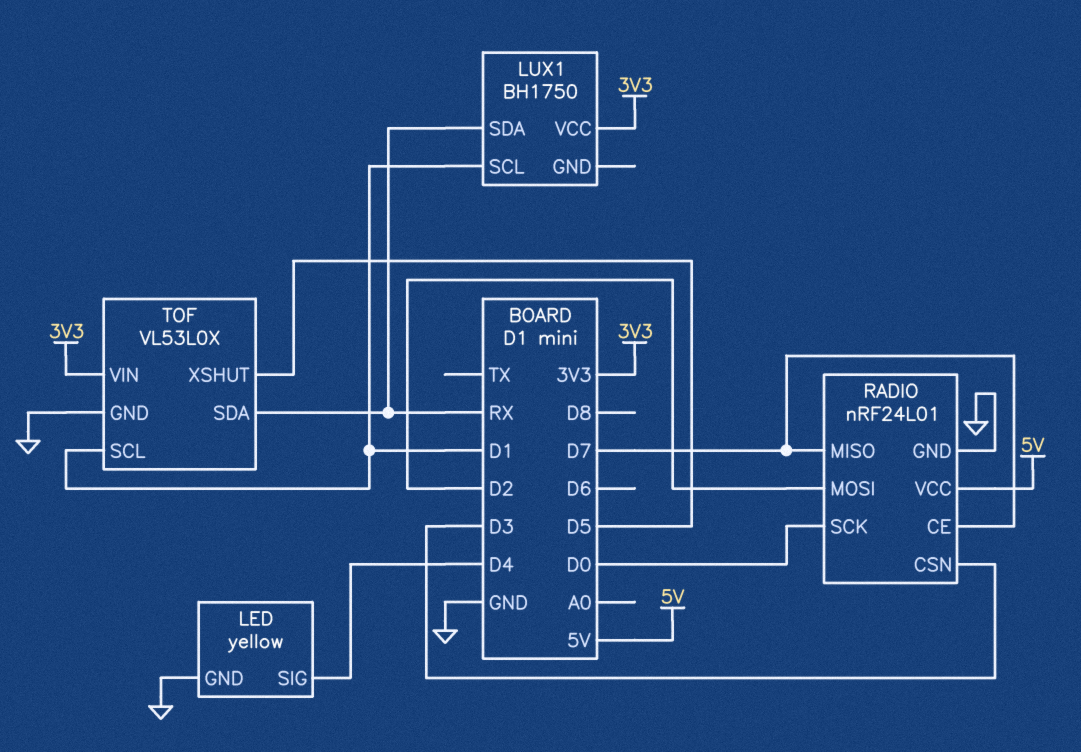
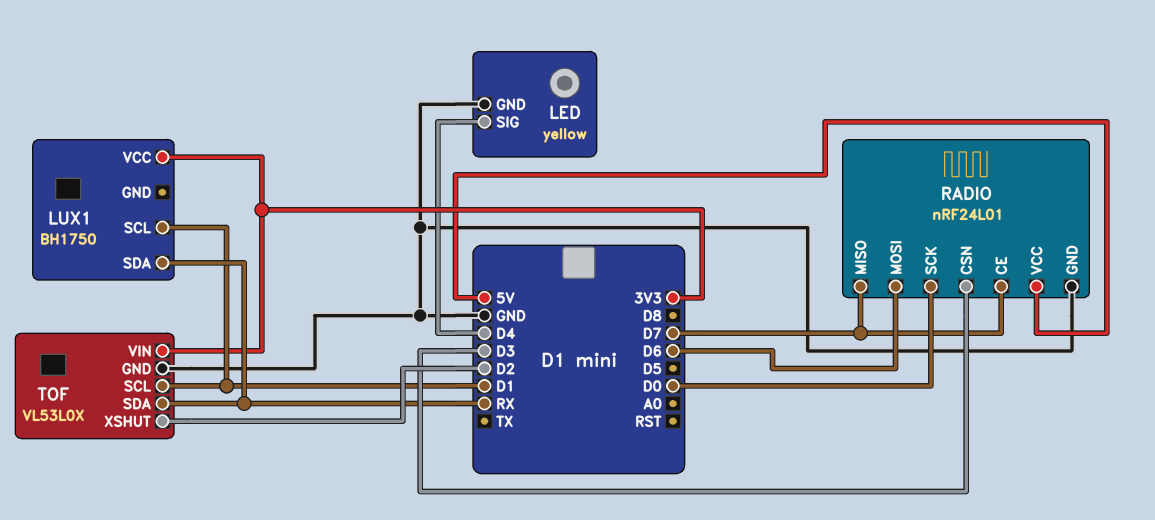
RADIO pin MOSI: D2 -> D6
TOF pin XSHUT: D5 -> D2

